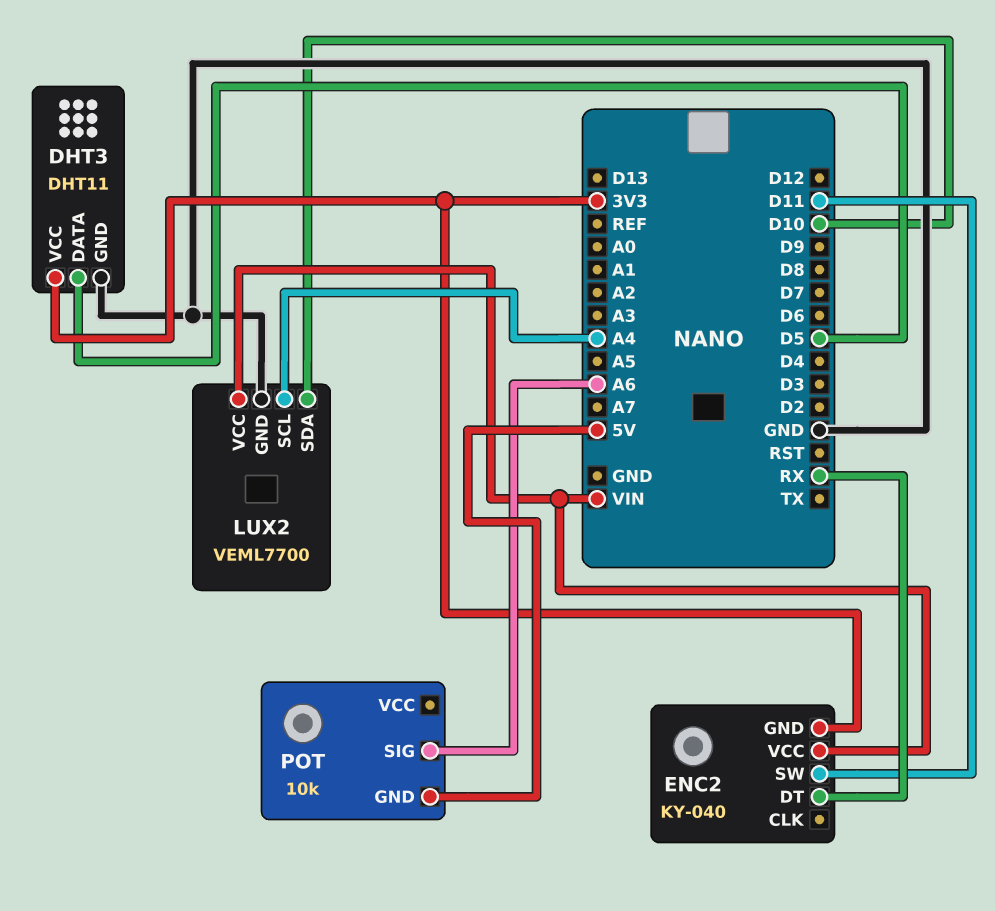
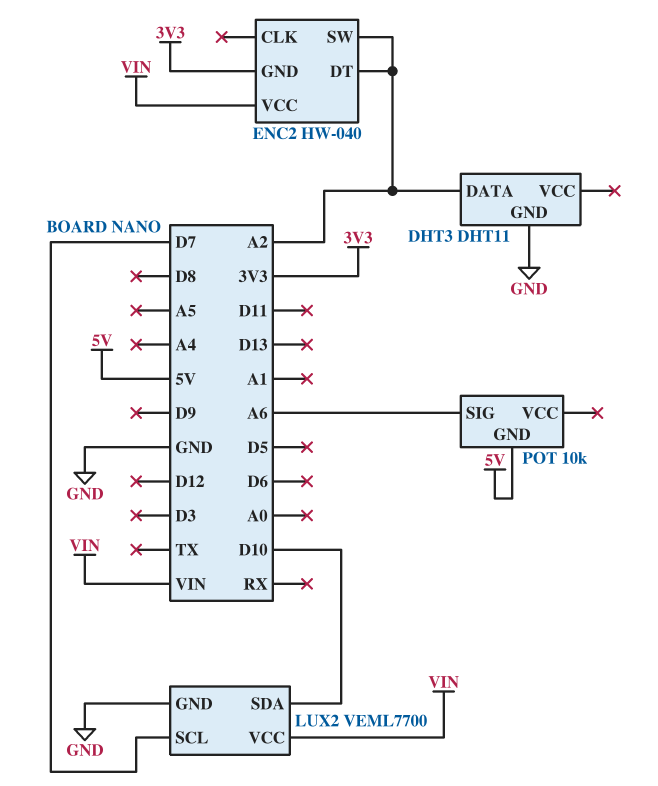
DHT3 pin DATA: D5 -> A2
DHT3 pin VCC: 3V3 -> none
ENC2: KY-040 -> HW-040
ENC2 pin DT: RX -> A2
ENC2 pin SW: D11 -> A2
LUX2 pin SCL: A4 -> D7

